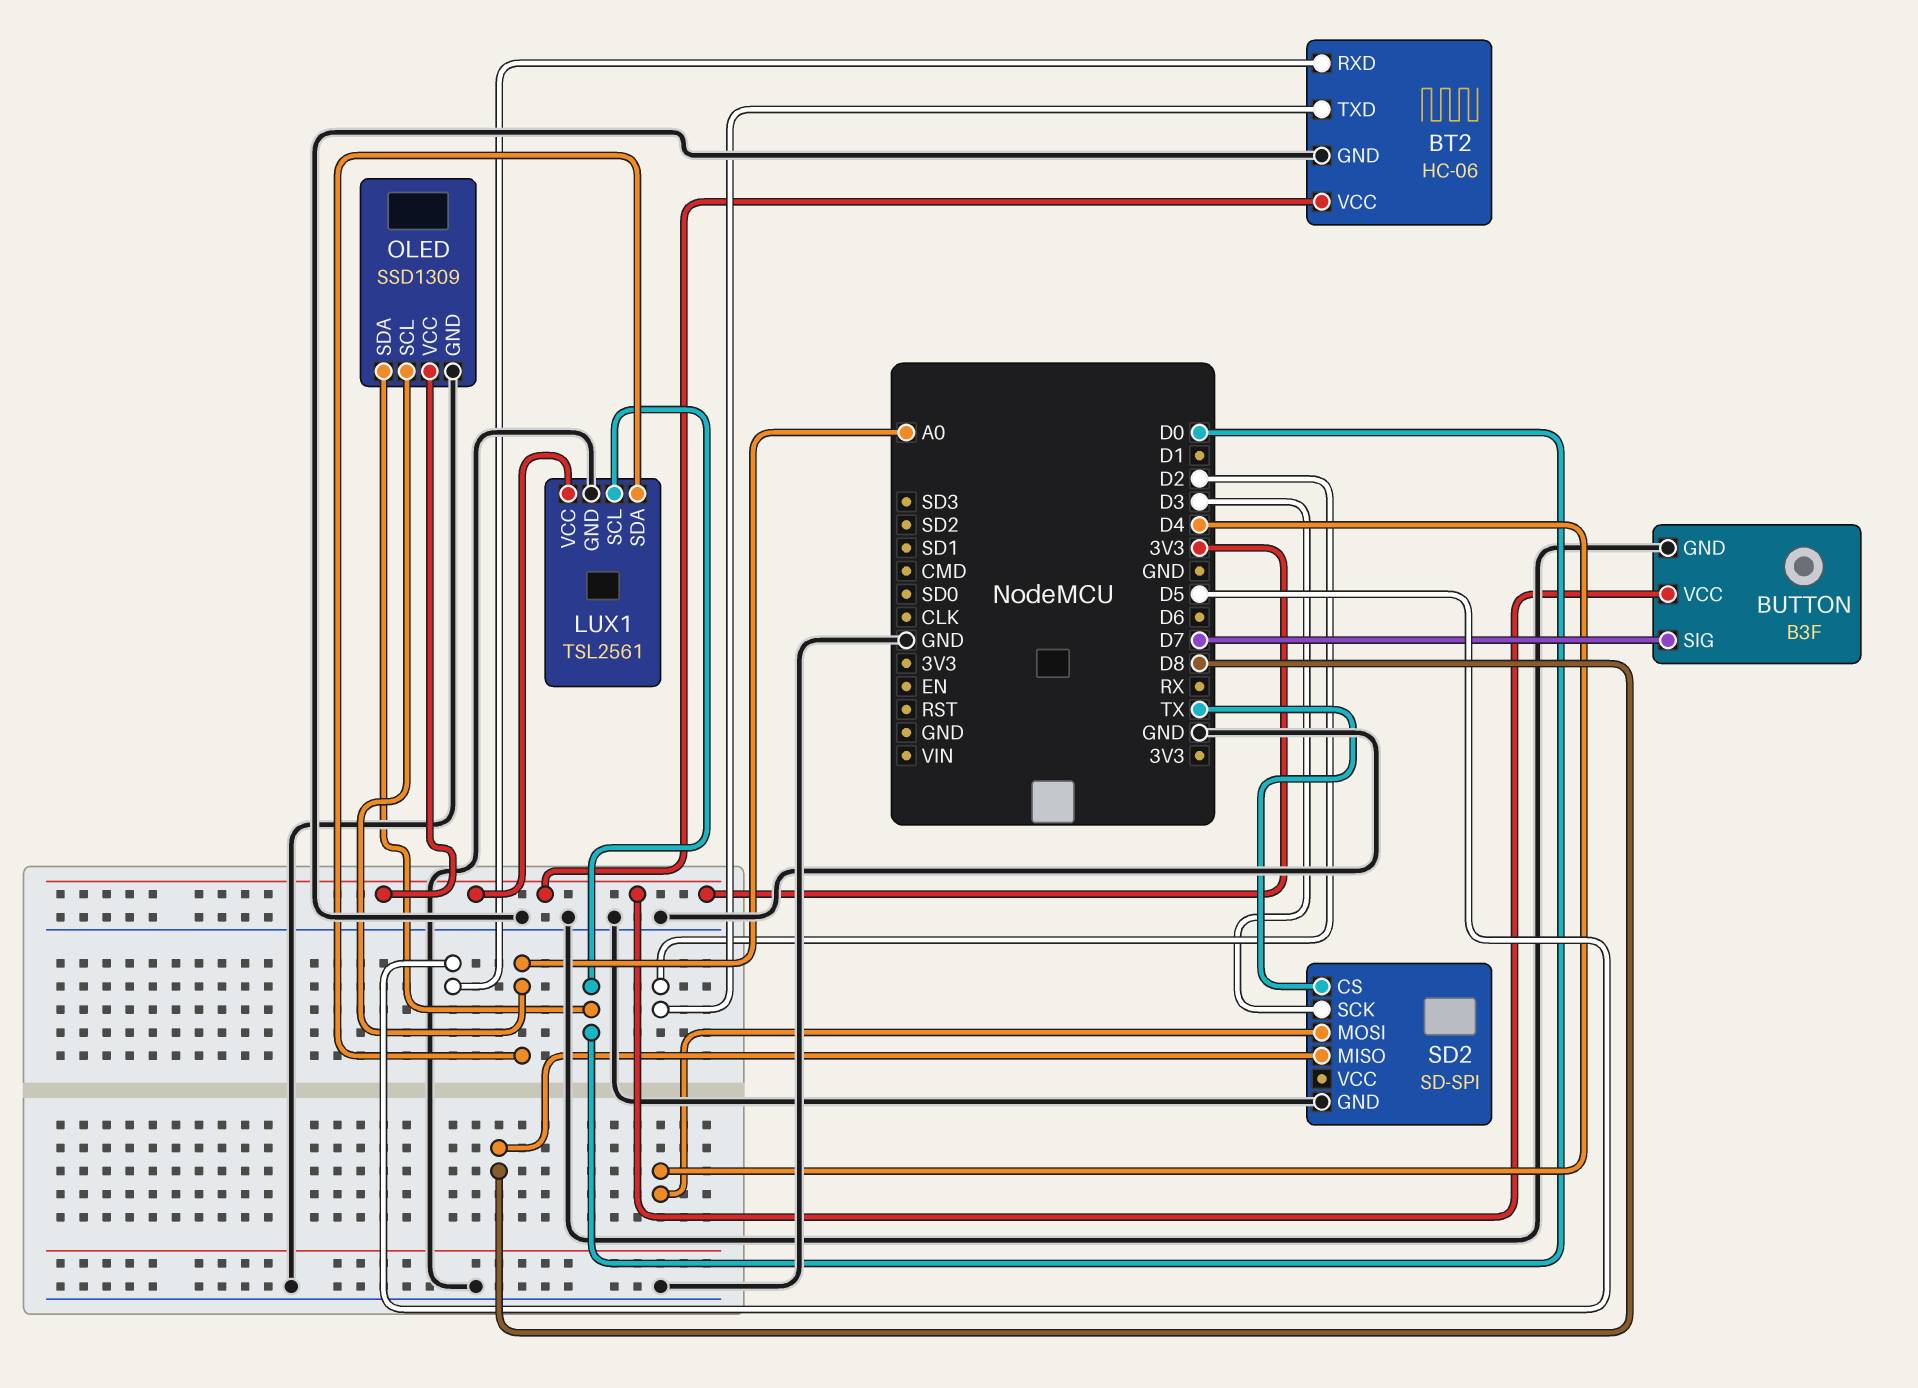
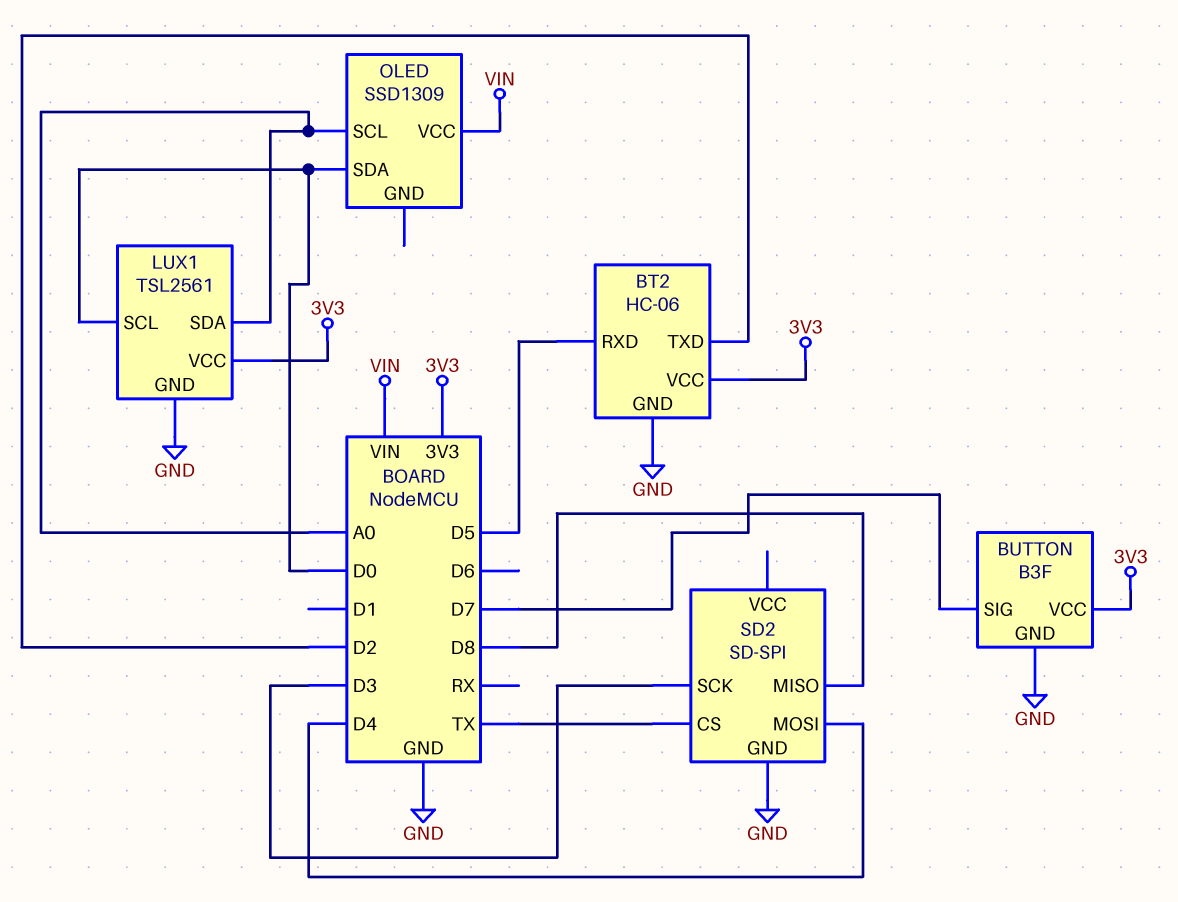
OLED pin GND: GND -> none
OLED pin VCC: 3V3 -> VIN

